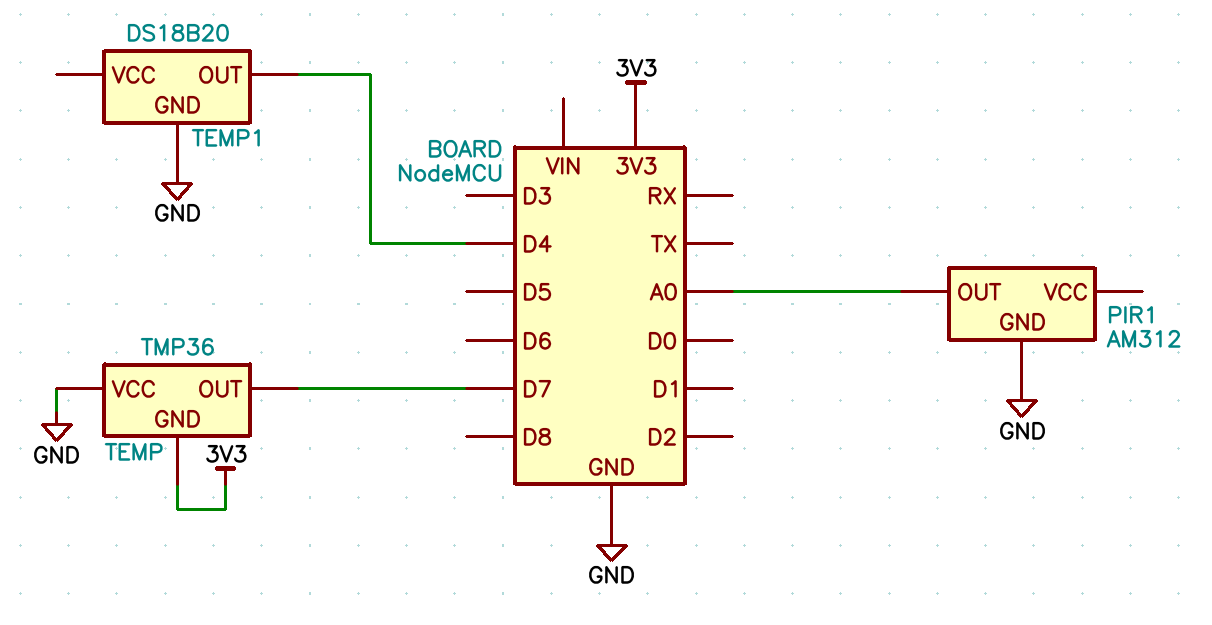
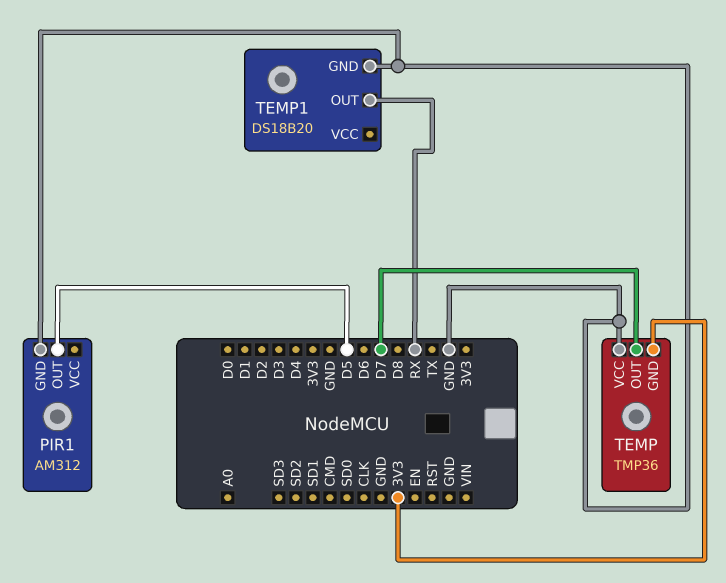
PIR1 pin OUT: A0 -> D5
TEMP1 pin OUT: D4 -> RX

